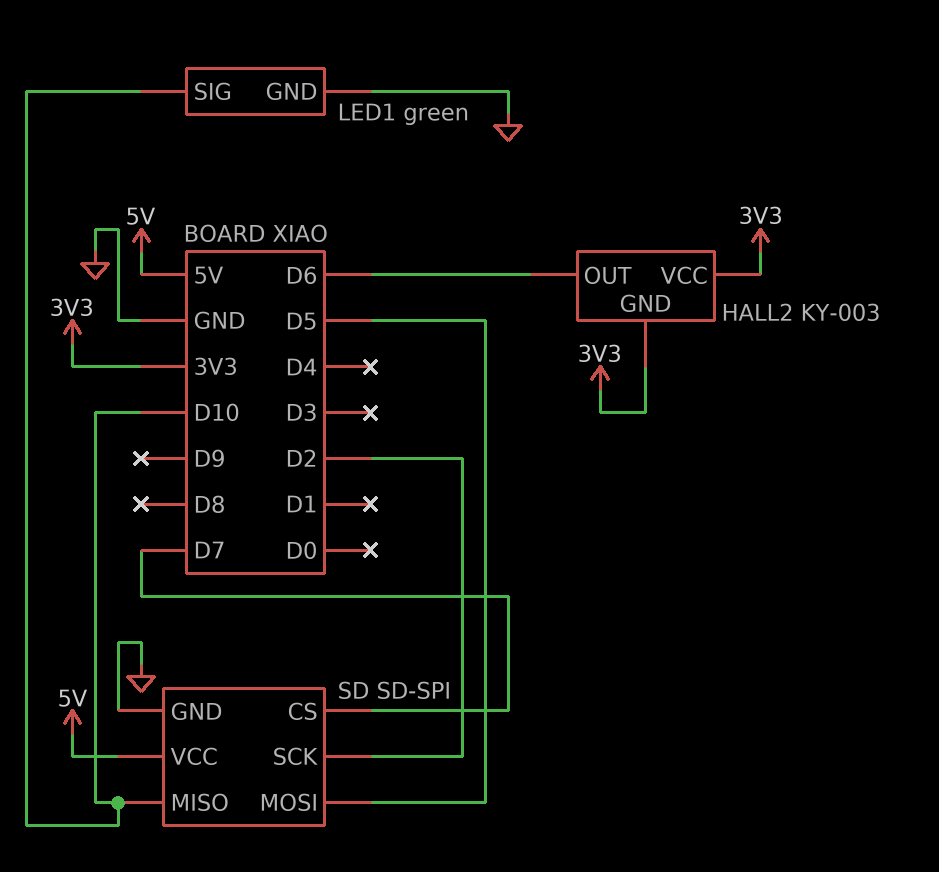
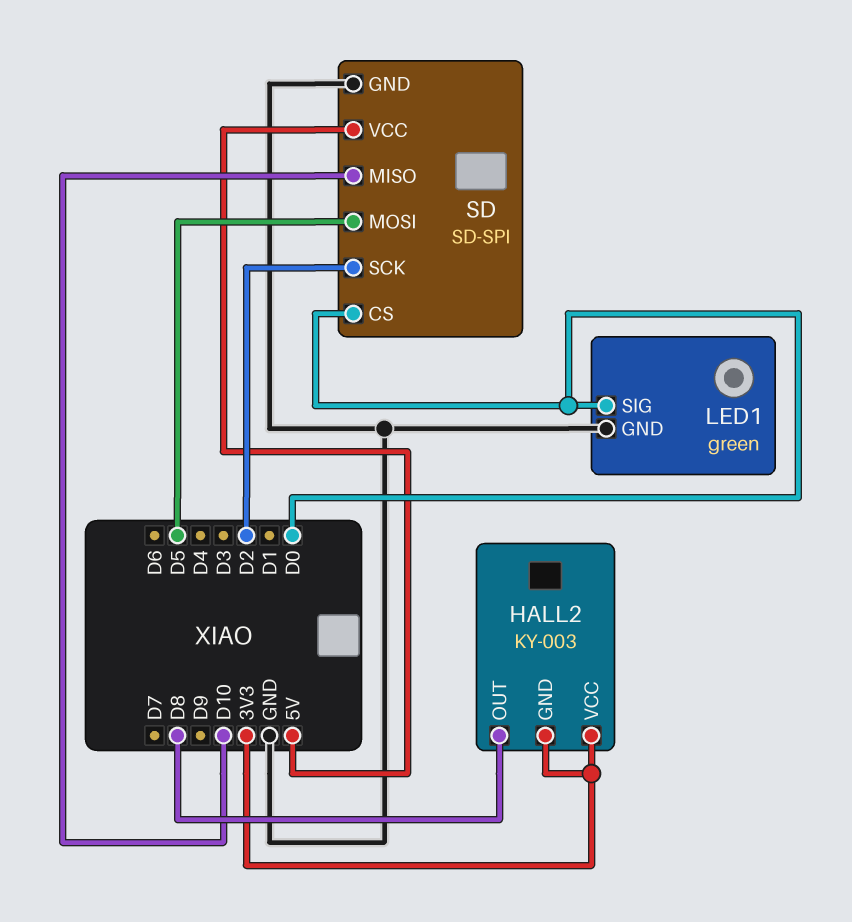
HALL2 pin OUT: D6 -> D8
LED1 pin SIG: D10 -> D0
SD pin CS: D7 -> D0

